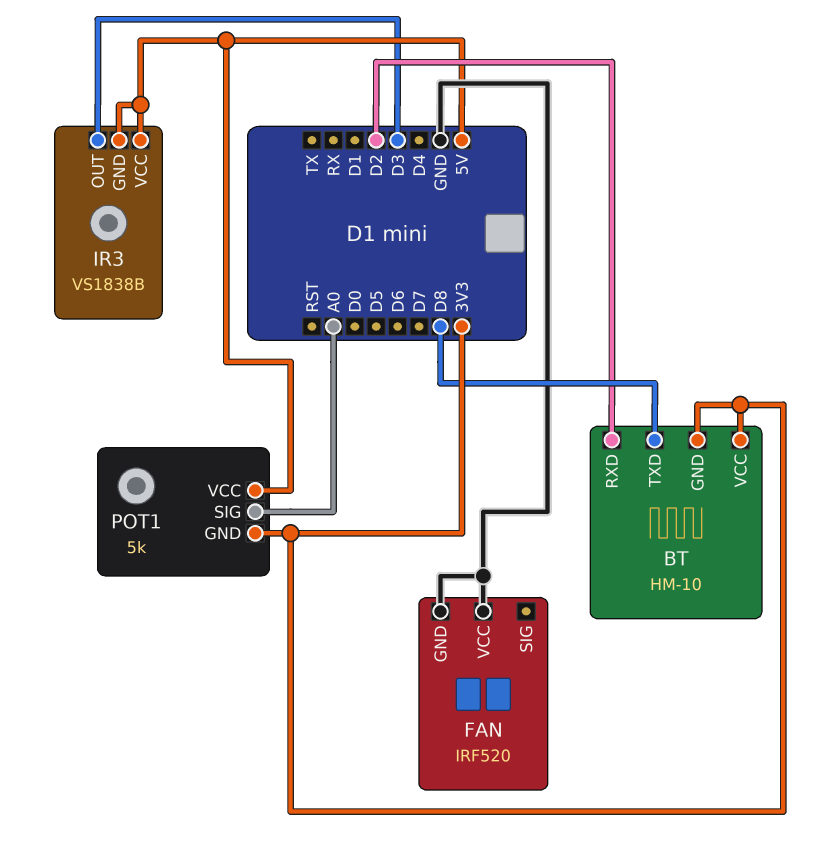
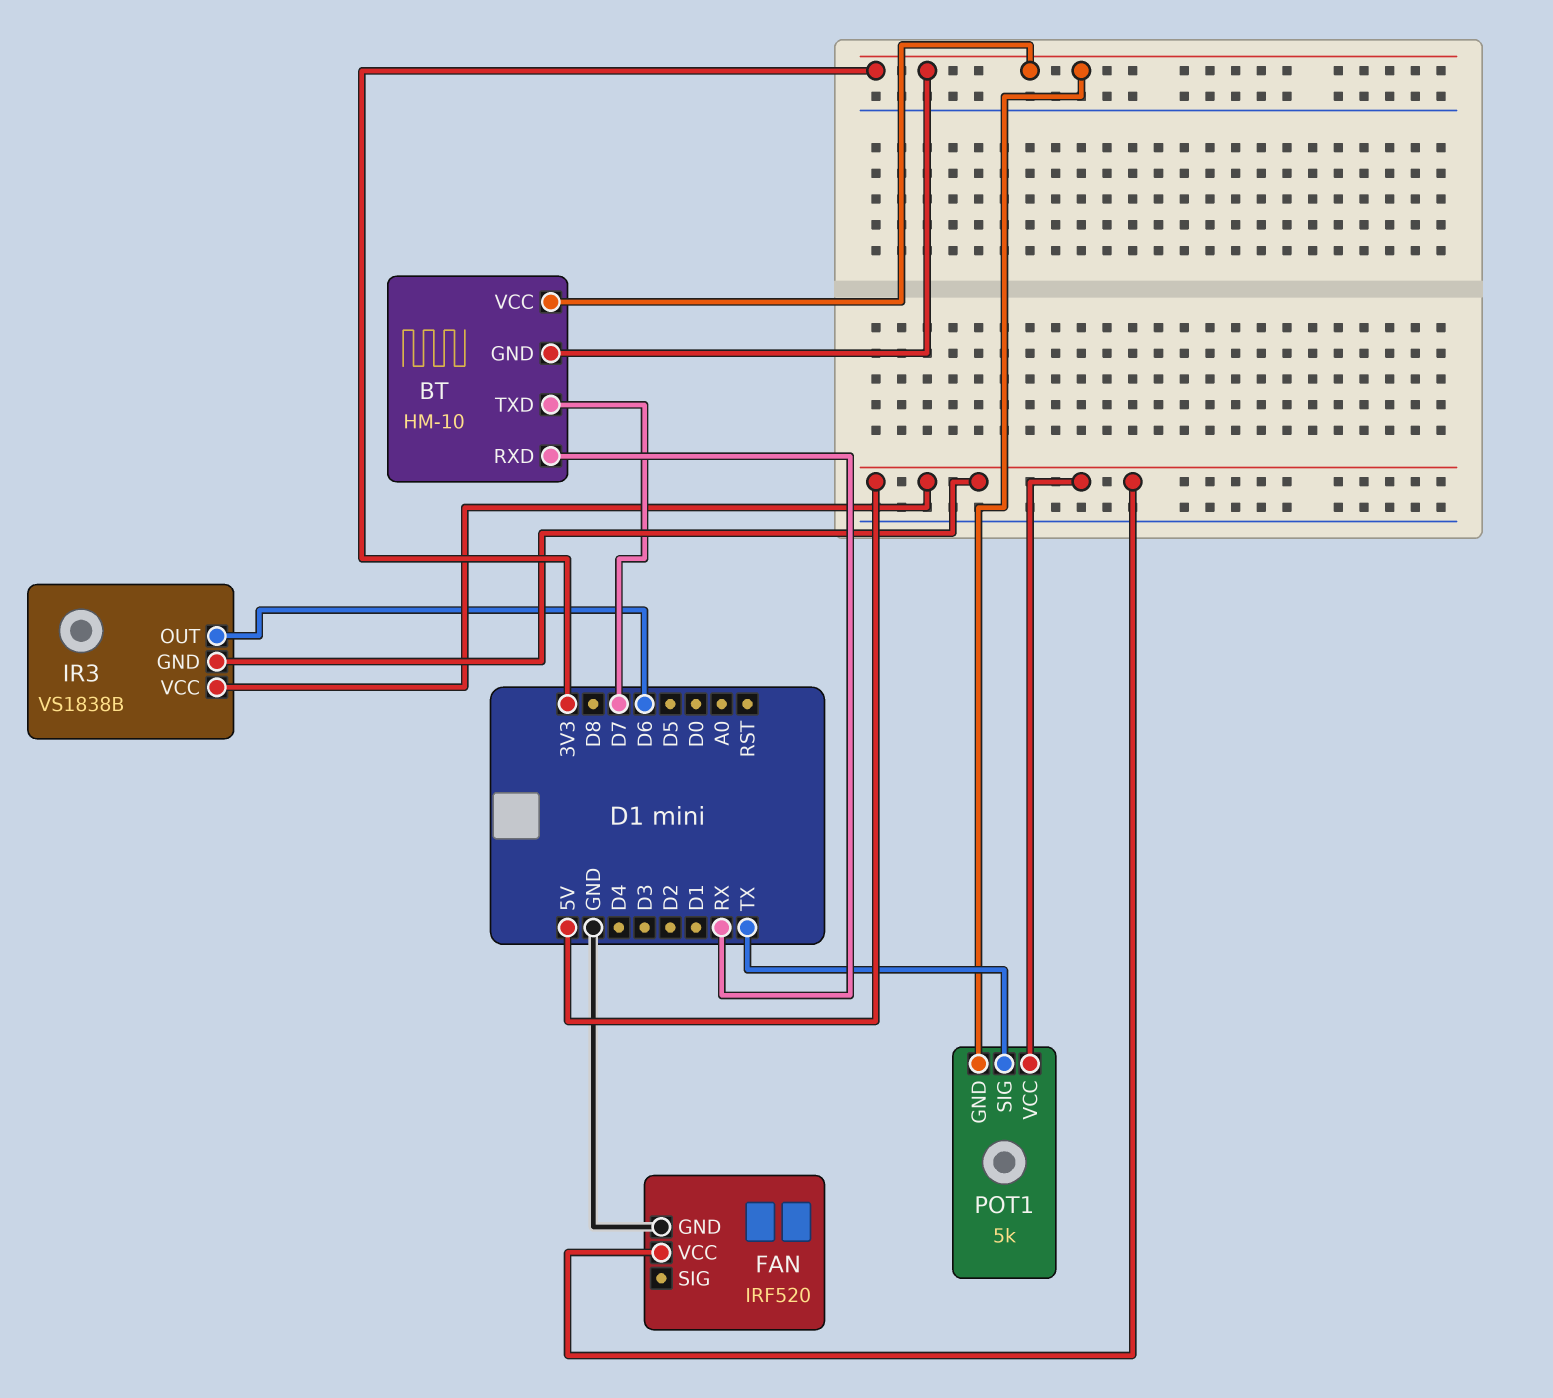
BT pin RXD: D2 -> RX
BT pin TXD: D8 -> D7
FAN pin VCC: GND -> 5V
IR3 pin OUT: D3 -> D6
POT1 pin SIG: A0 -> TX

